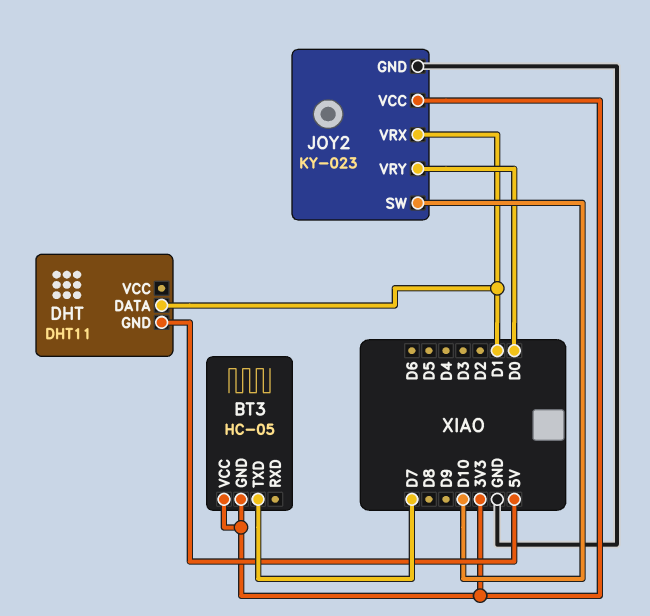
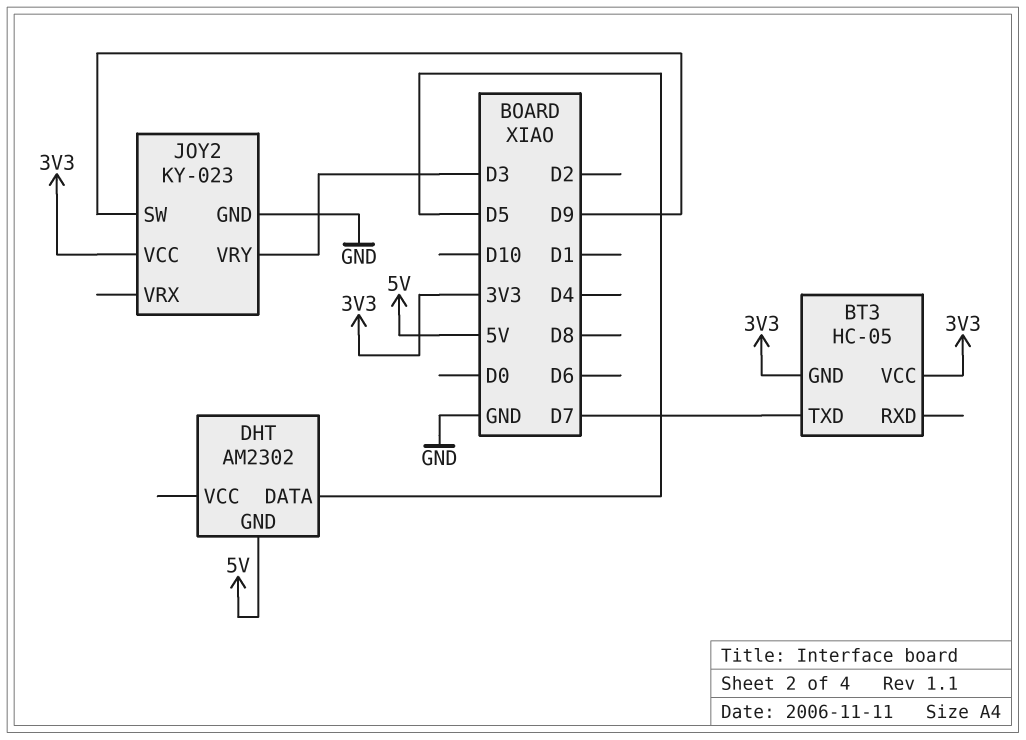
DHT: DHT11 -> AM2302
DHT pin DATA: D1 -> D5
JOY2 pin SW: D10 -> D9
JOY2 pin VRX: D1 -> none
JOY2 pin VRY: D0 -> D3

